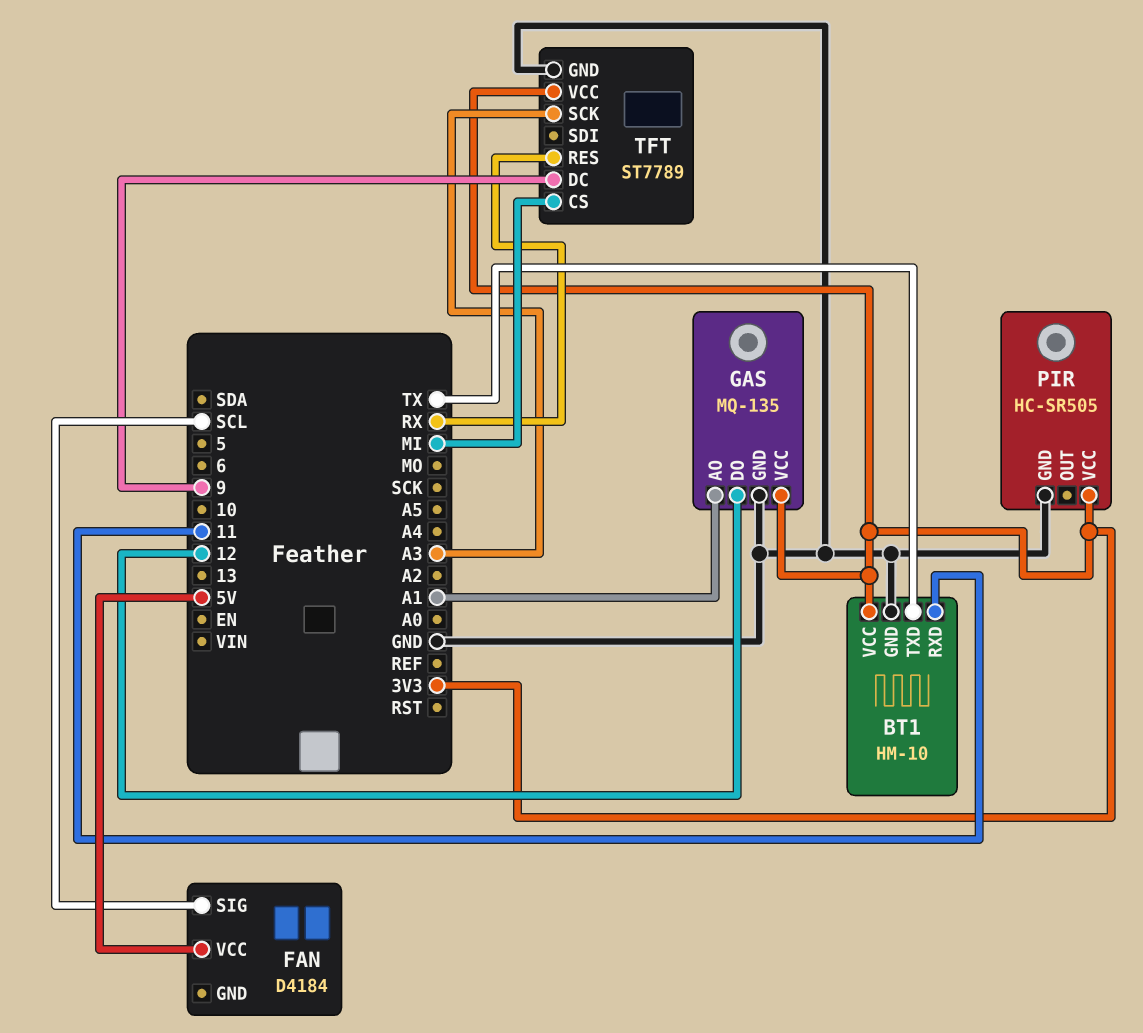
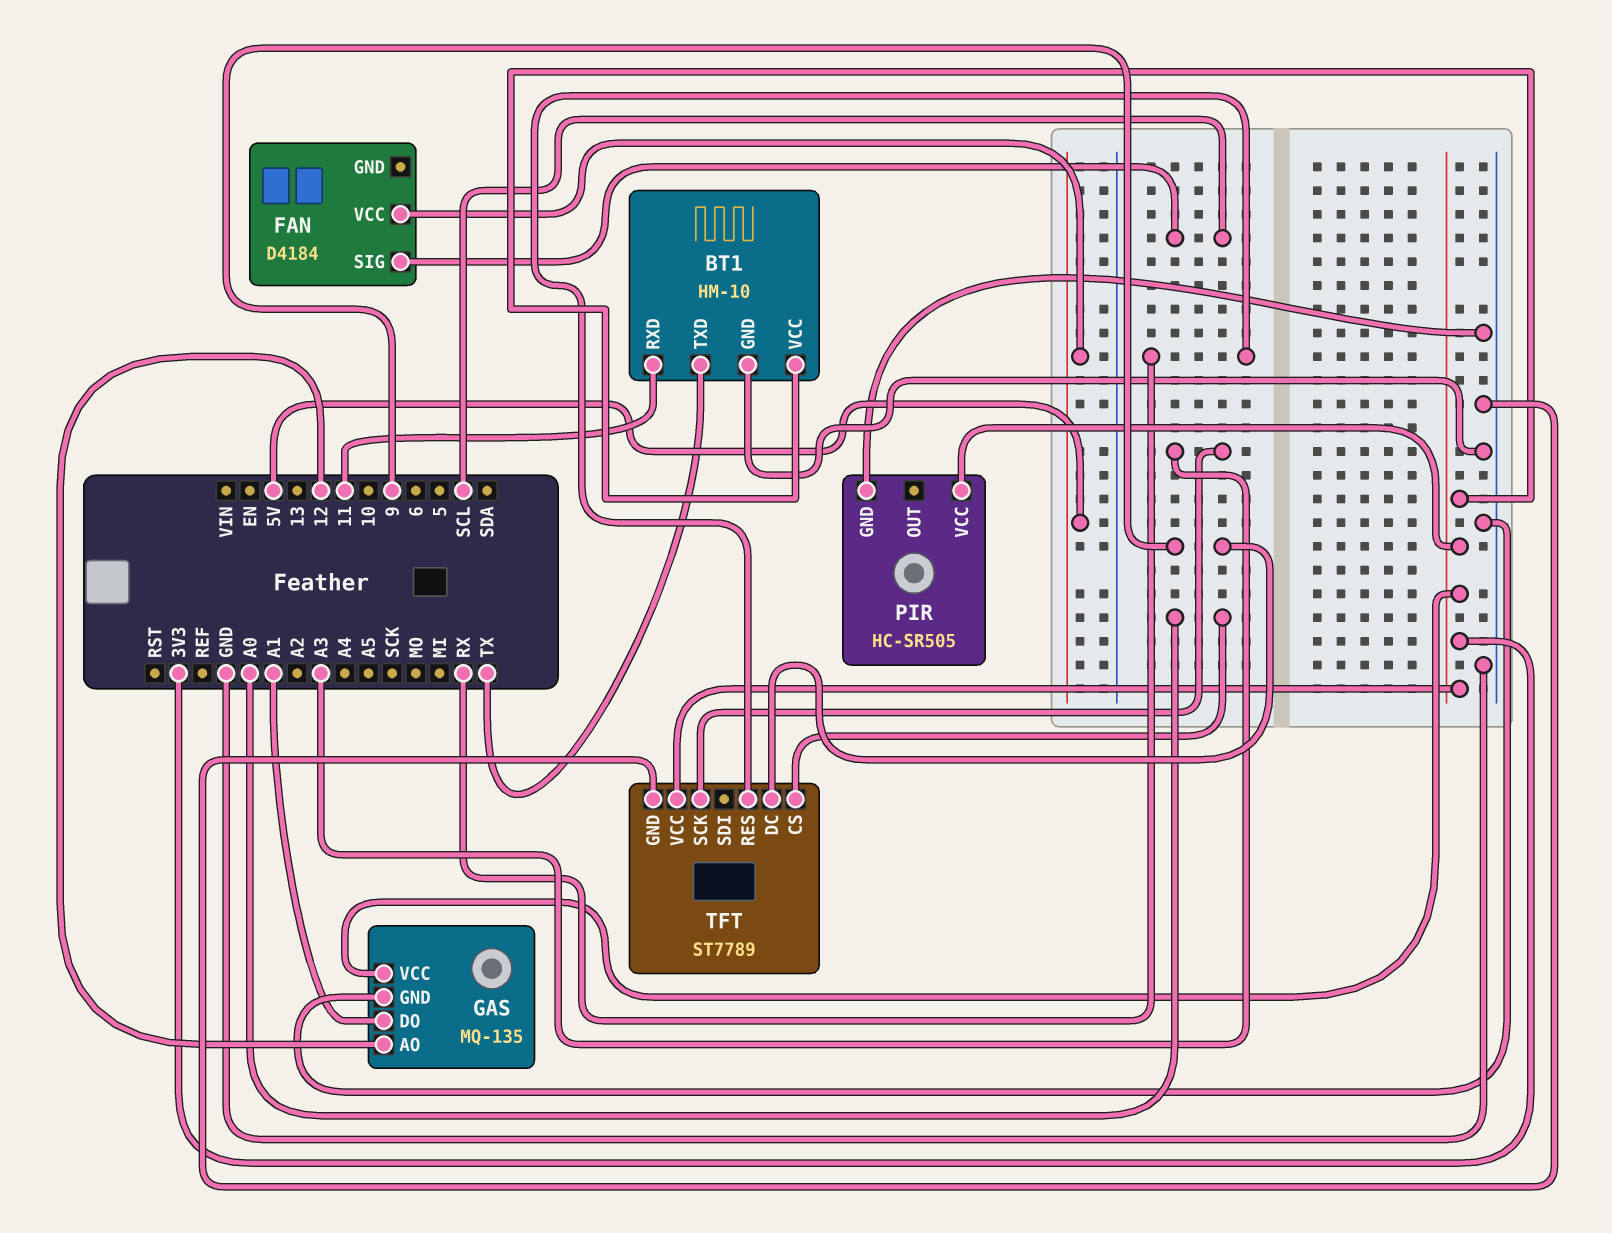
GAS pin AO: A1 -> 12
GAS pin DO: 12 -> A1
TFT pin CS: MI -> A0

